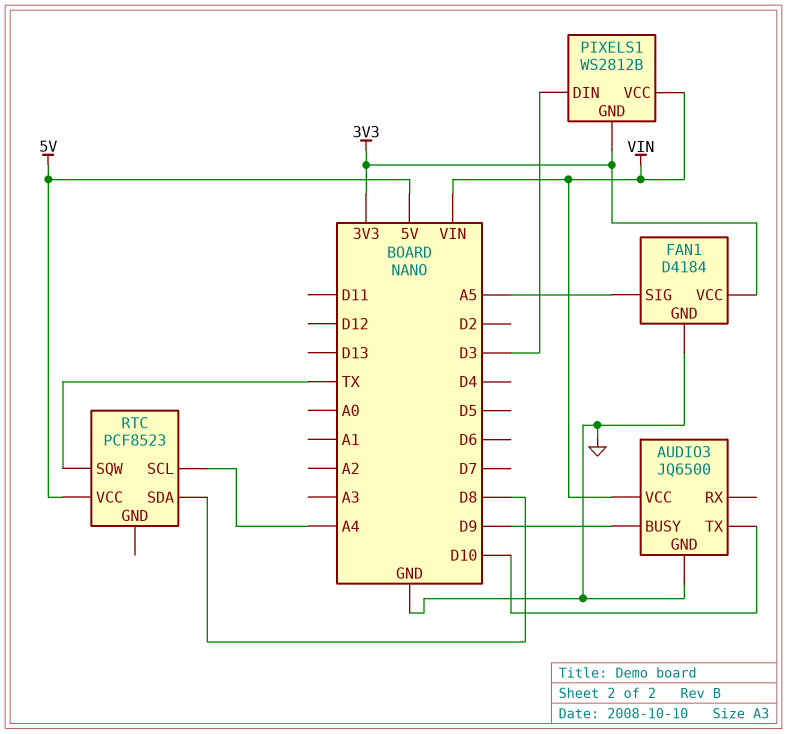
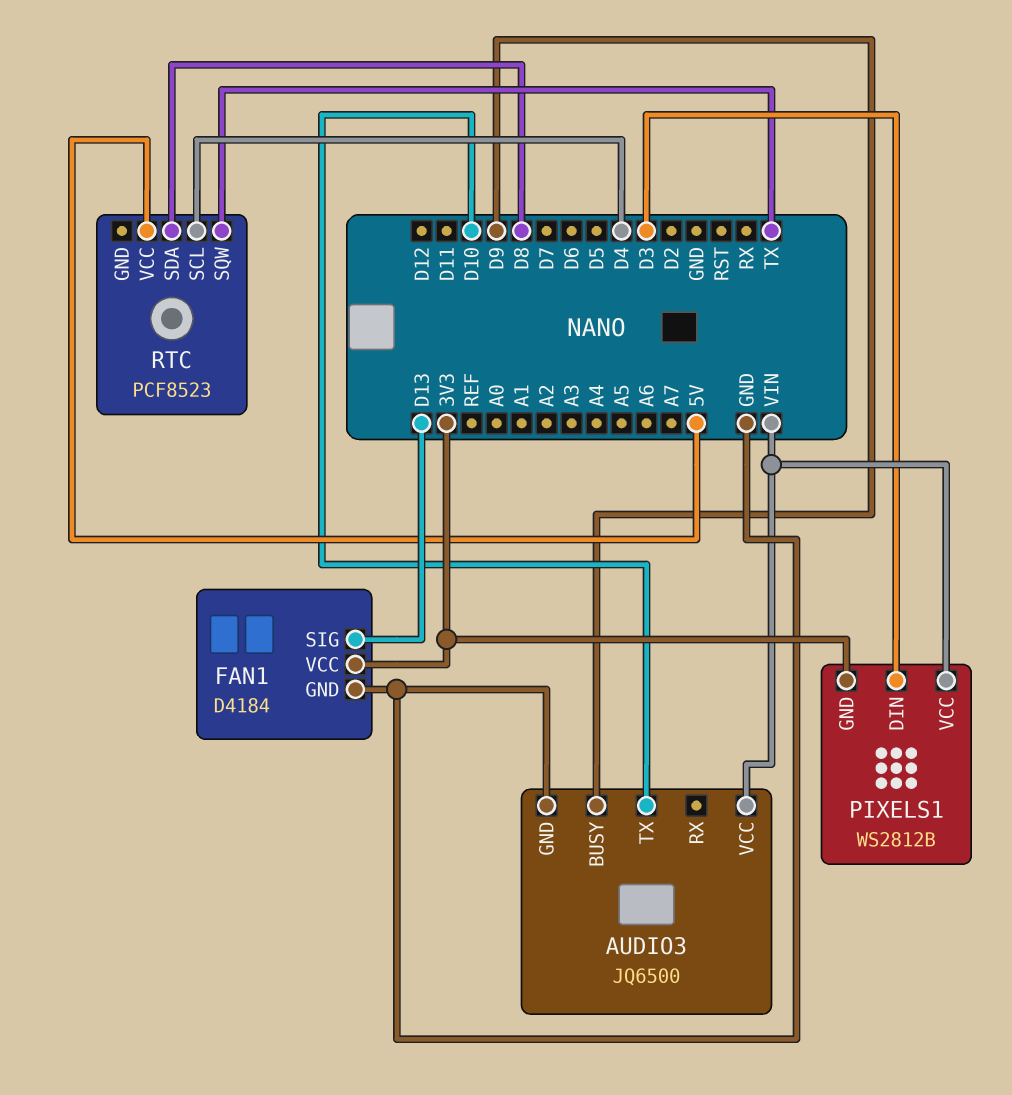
FAN1 pin SIG: A5 -> D13
RTC pin SCL: A4 -> D4

